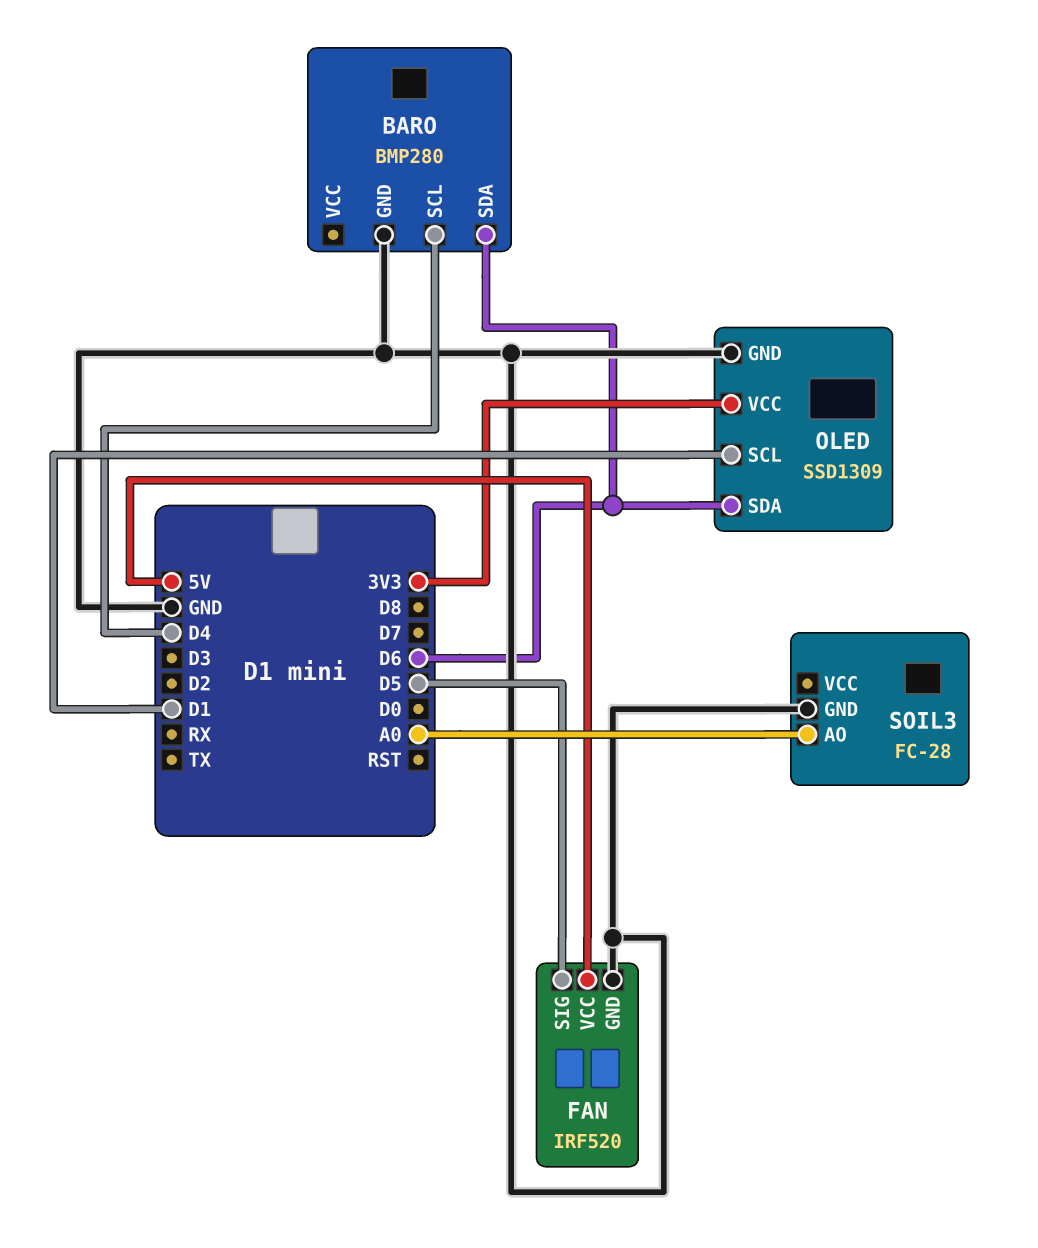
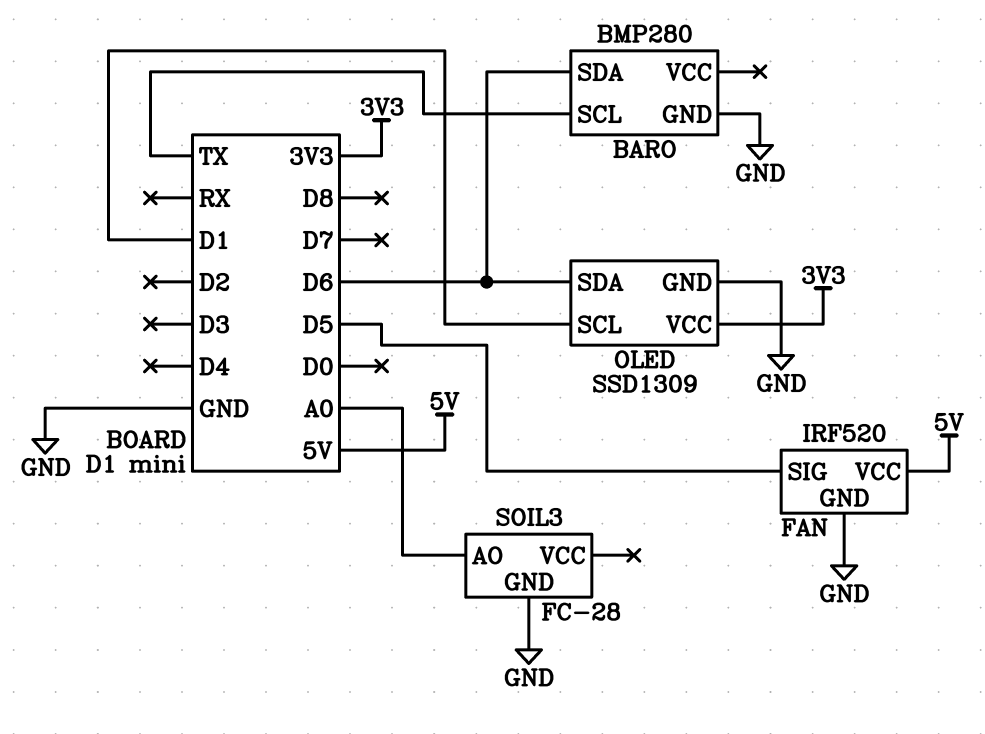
BARO pin SCL: D4 -> TX

